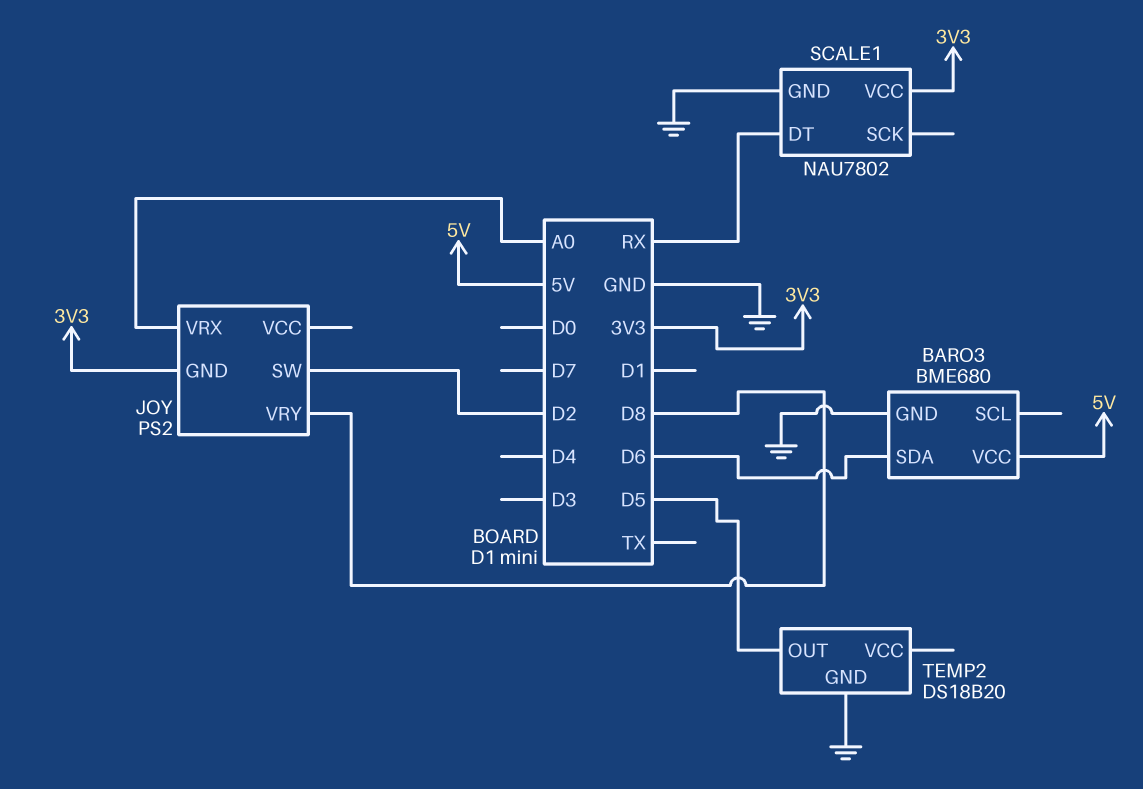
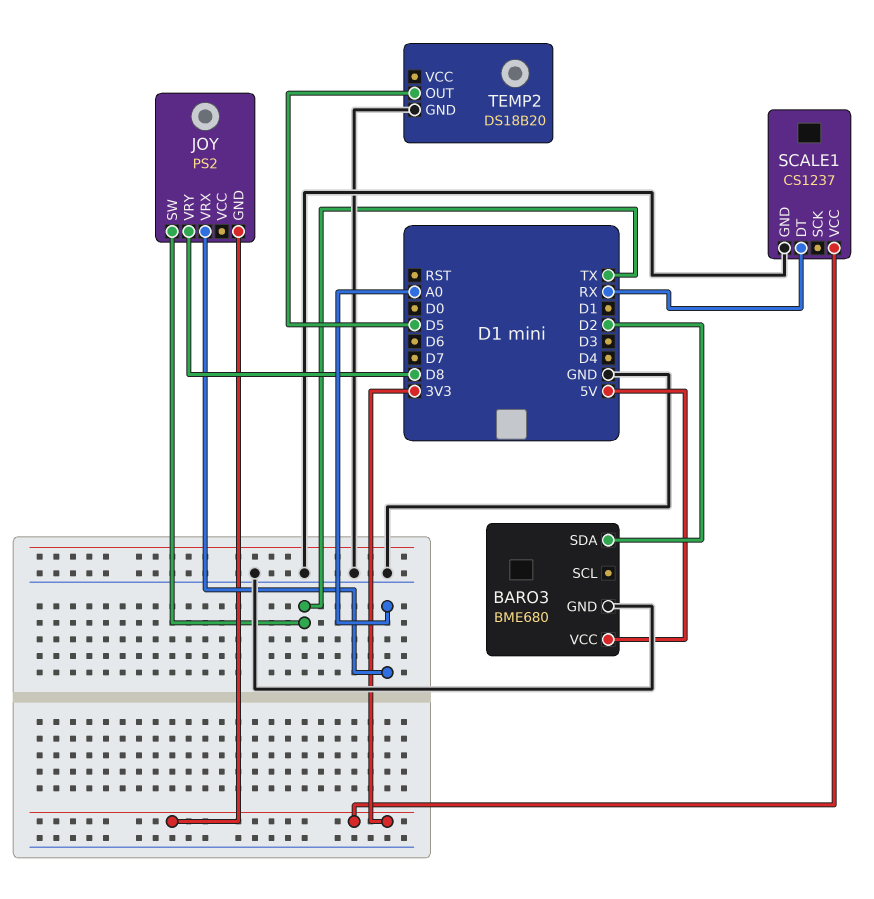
BARO3 pin SDA: D6 -> D2
JOY pin SW: D2 -> TX
SCALE1: NAU7802 -> CS1237

